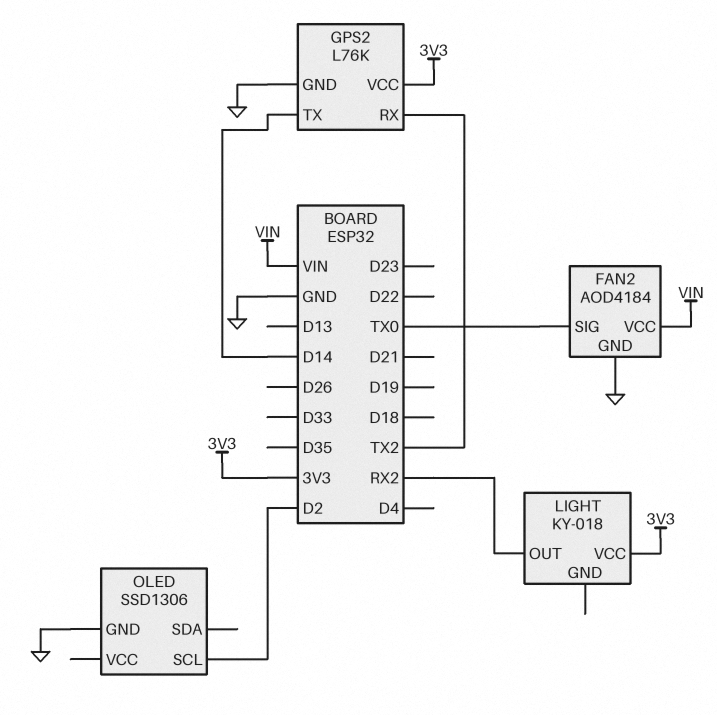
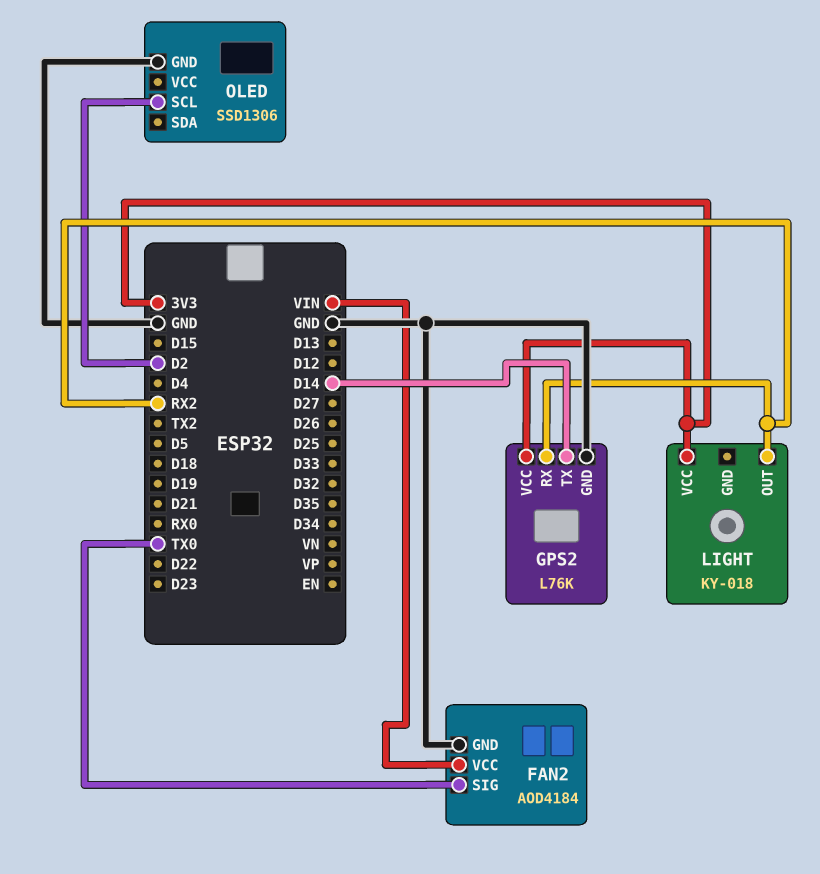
GPS2 pin RX: TX2 -> RX2

